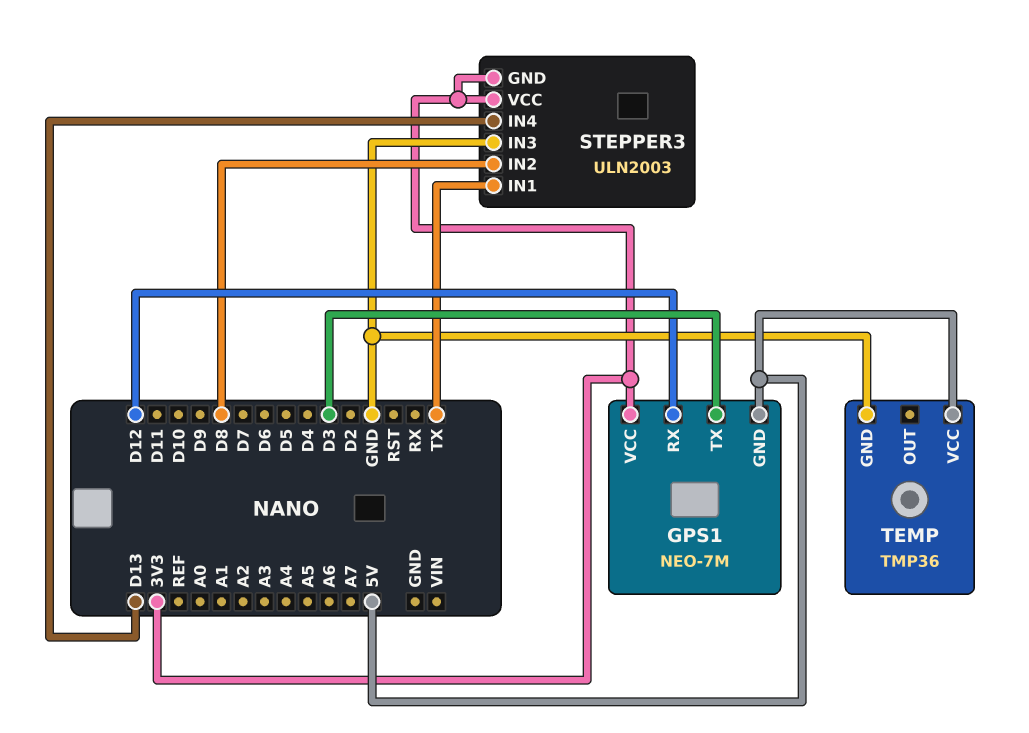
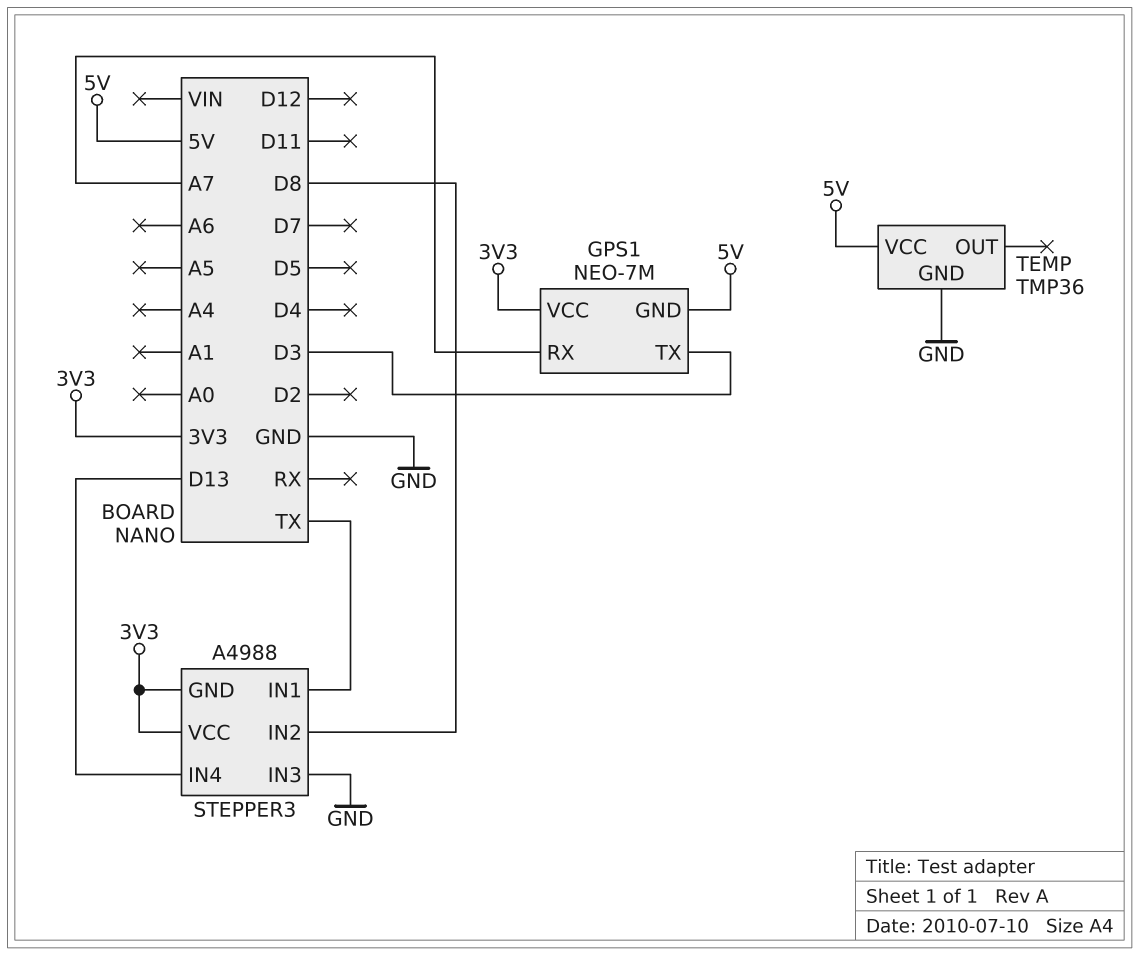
GPS1 pin RX: D12 -> A7
STEPPER3: ULN2003 -> A4988

